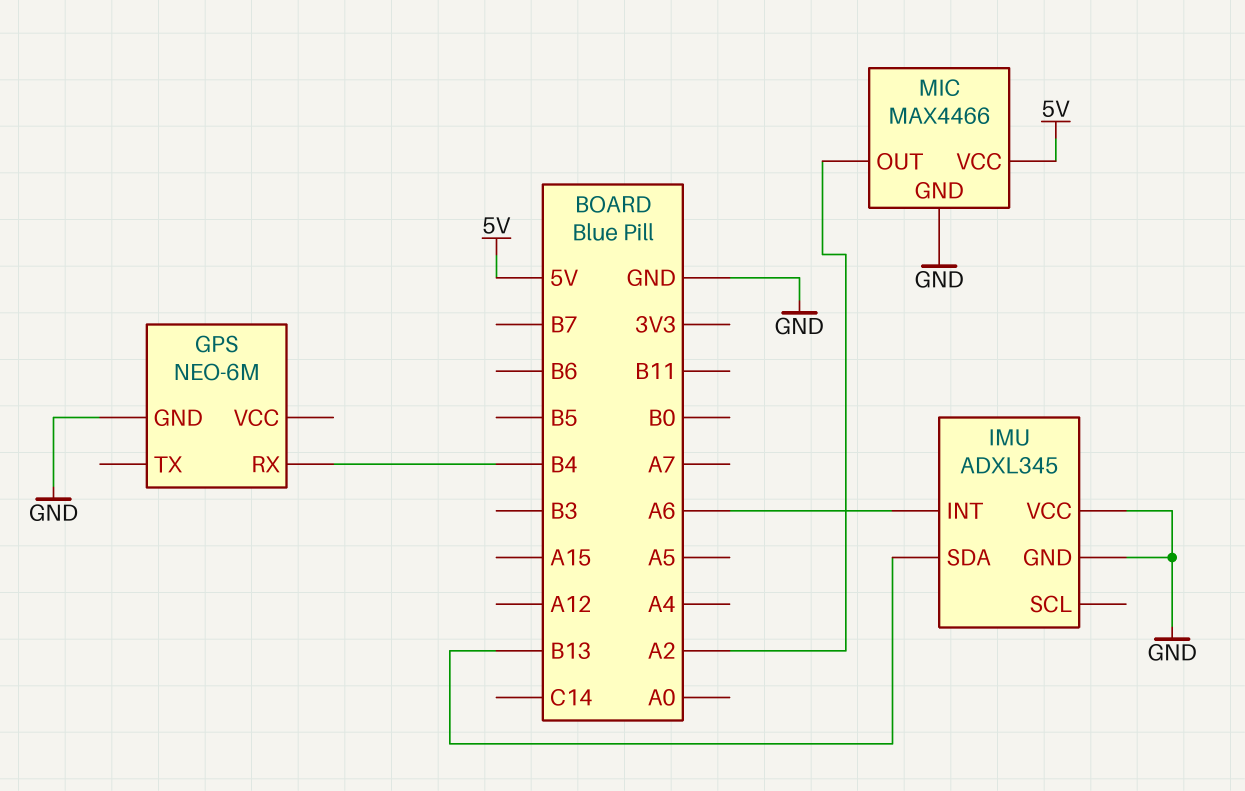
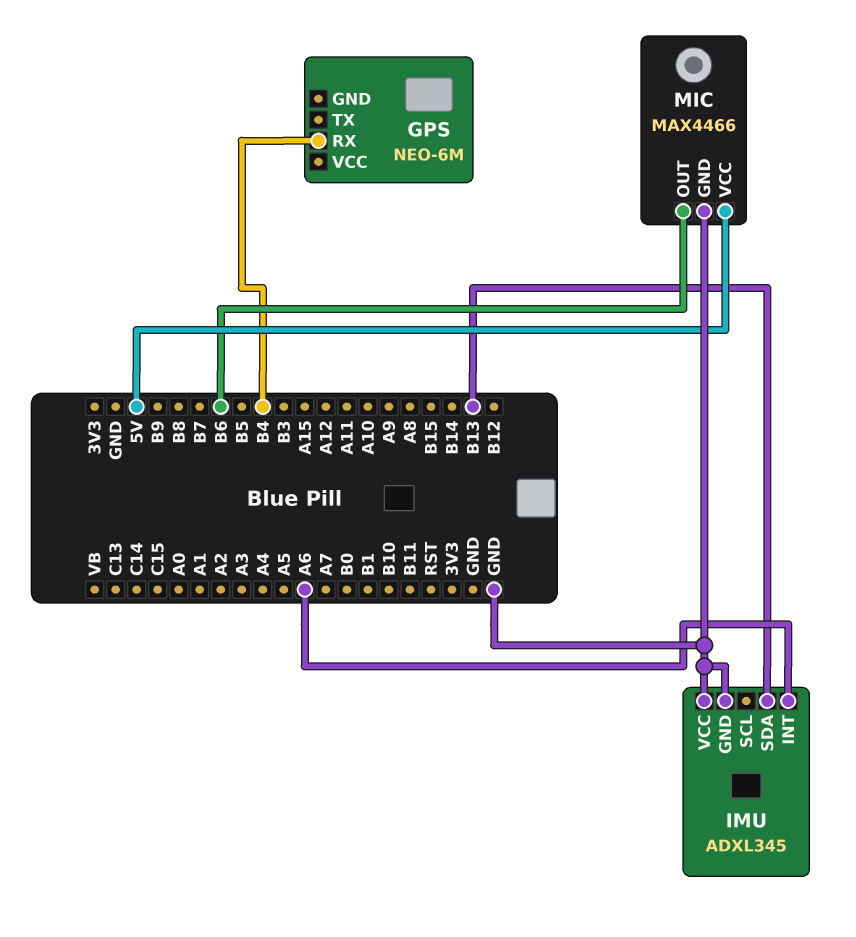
GPS pin GND: GND -> none
MIC pin OUT: A2 -> B6

